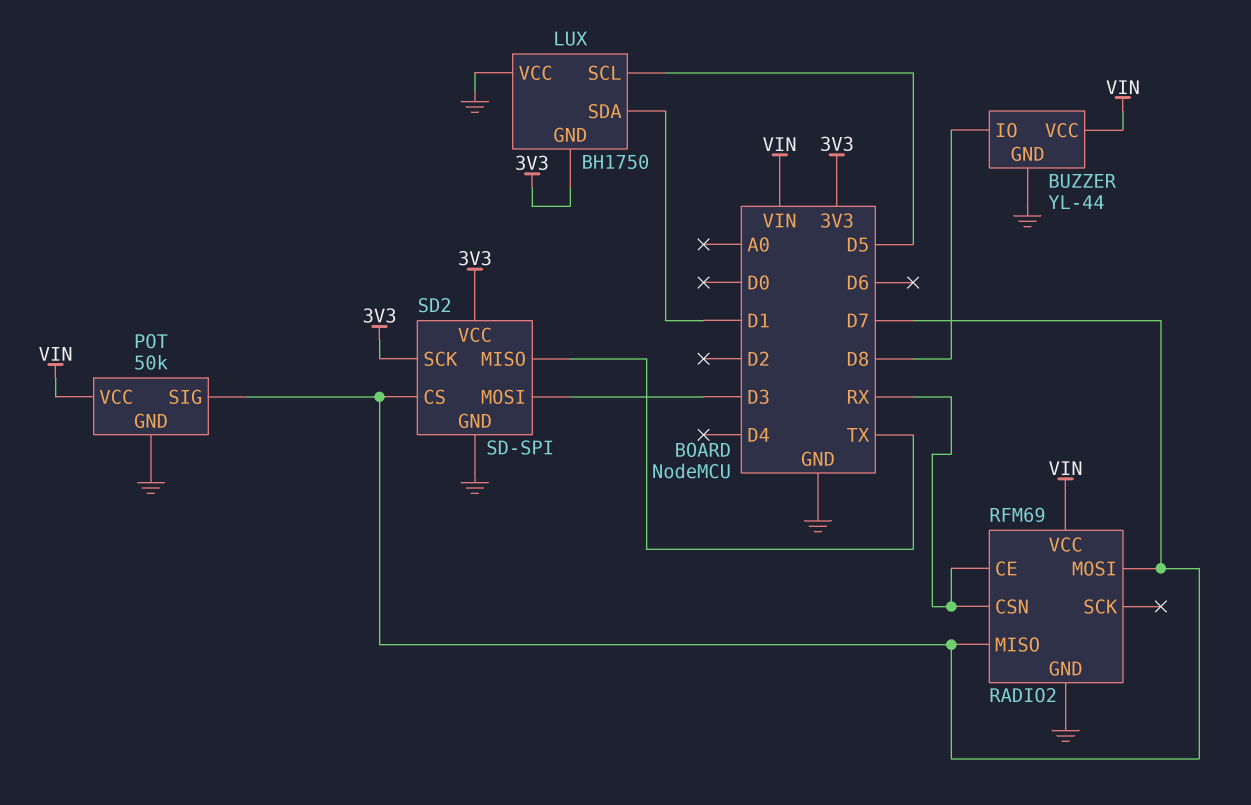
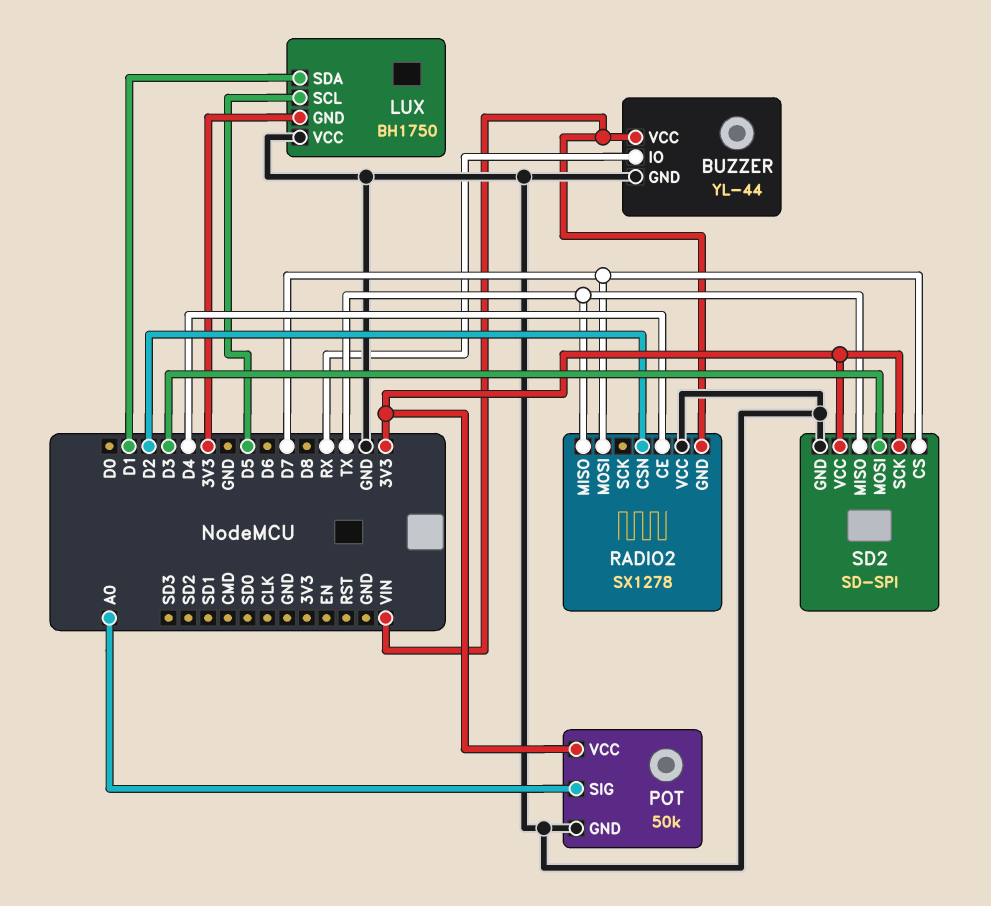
BUZZER pin IO: D8 -> RX
POT pin SIG: D7 -> A0
POT pin VCC: VIN -> 3V3
RADIO2: RFM69 -> SX1278
RADIO2 pin CE: RX -> D4
RADIO2 pin CSN: RX -> D2
RADIO2 pin GND: GND -> VIN
RADIO2 pin MISO: D7 -> TX
RADIO2 pin VCC: VIN -> GND

